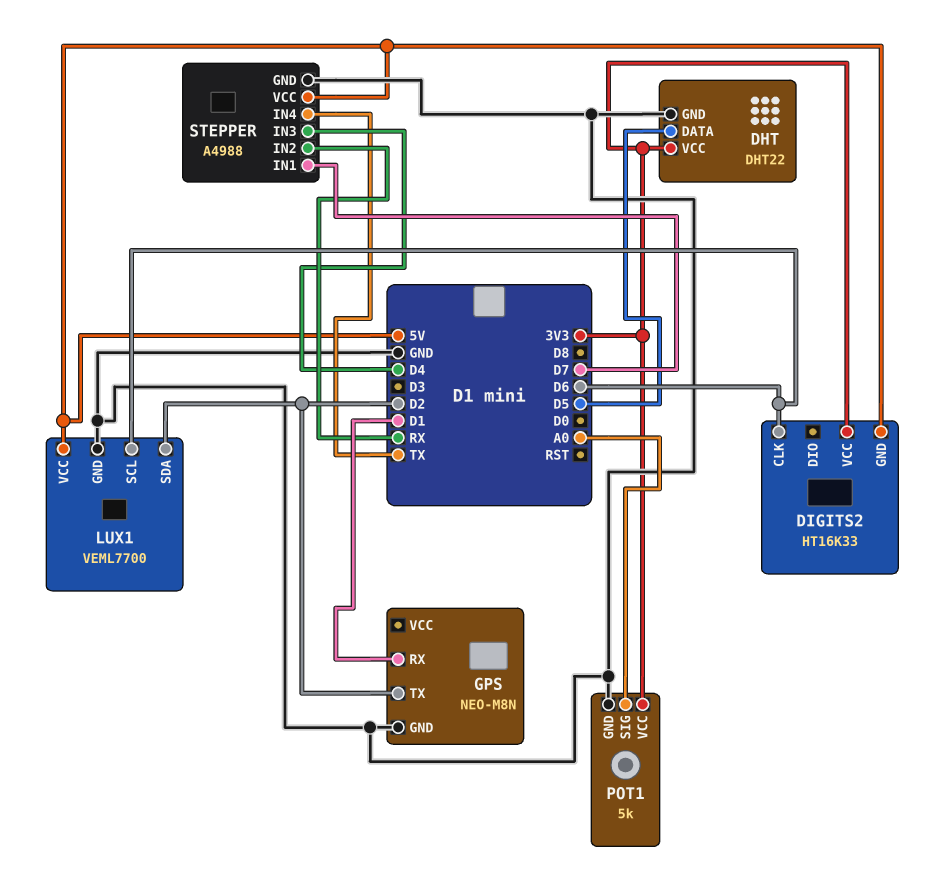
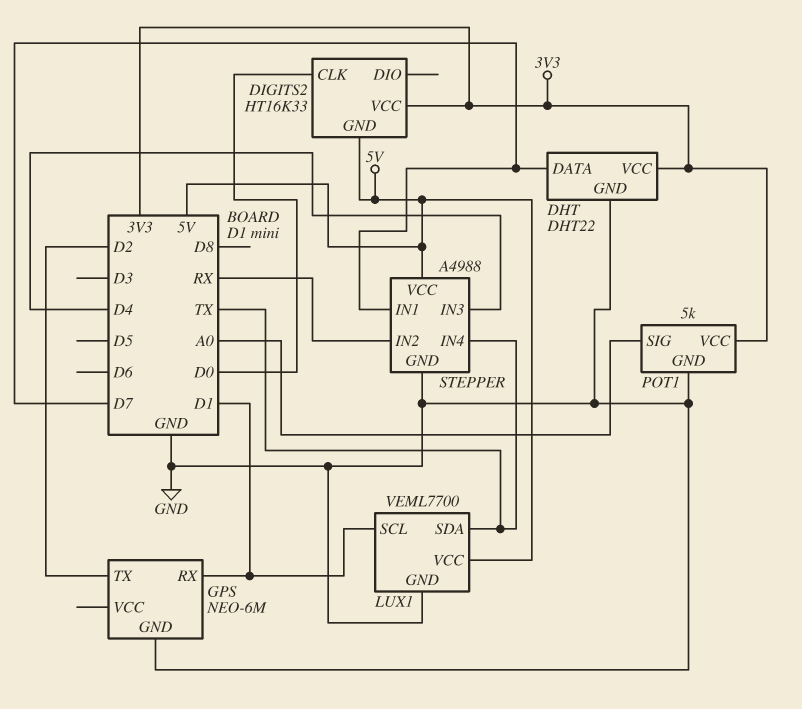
DHT pin DATA: D5 -> D7
DIGITS2 pin CLK: D6 -> D0
GPS: NEO-M8N -> NEO-6M
LUX1 pin SCL: D6 -> D1
LUX1 pin SDA: D2 -> TX

